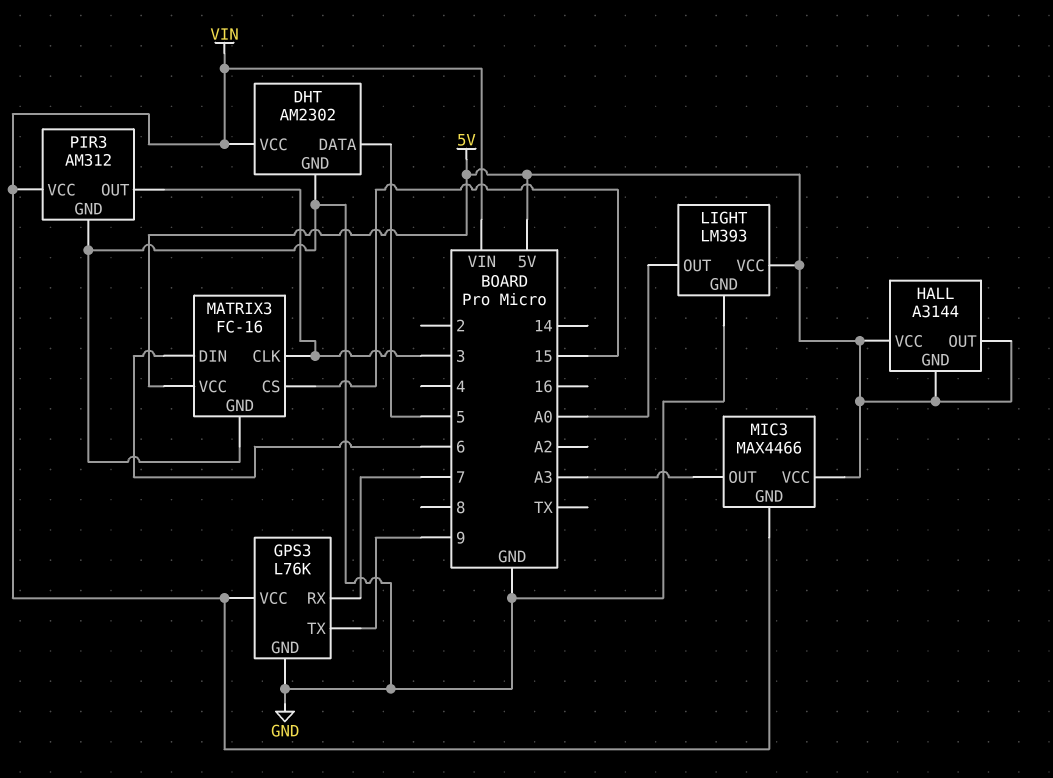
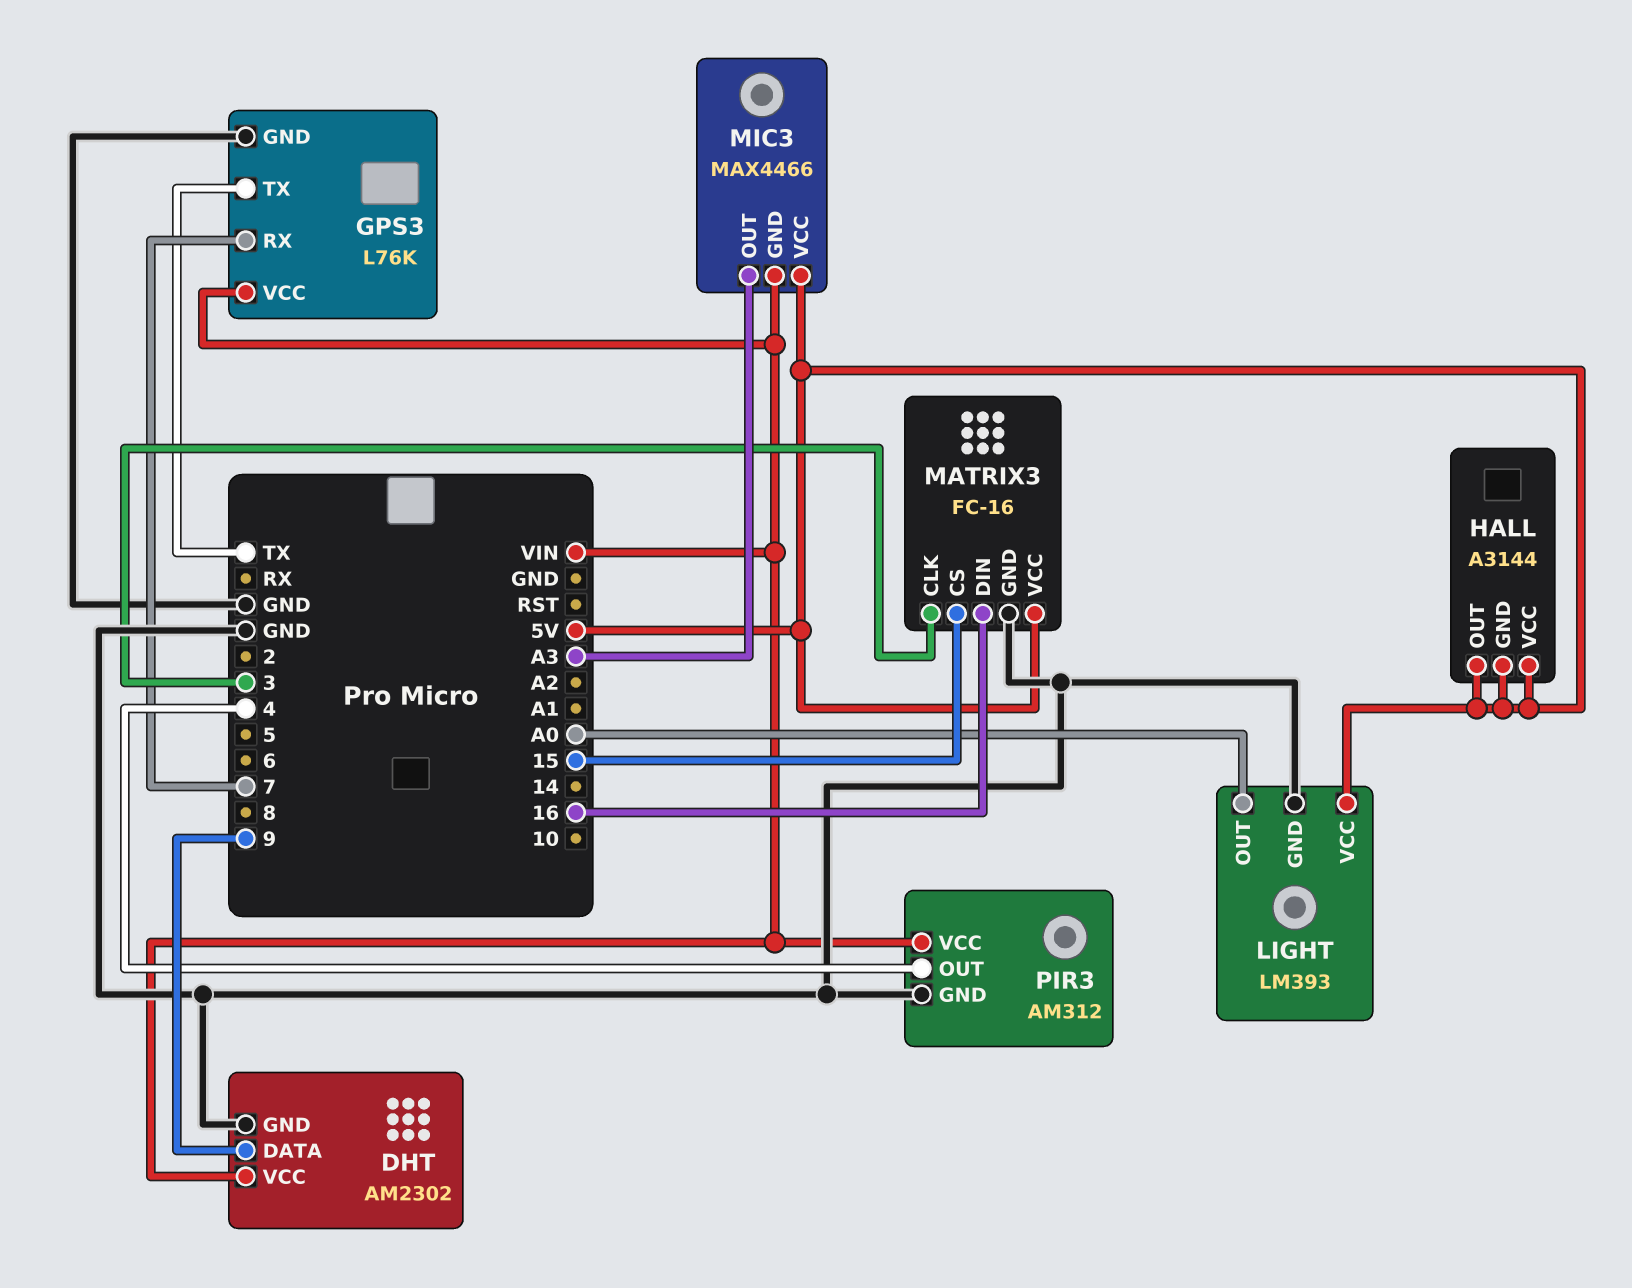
DHT pin DATA: 5 -> 9
GPS3 pin TX: 9 -> TX
MATRIX3 pin DIN: 6 -> 16
PIR3 pin OUT: 3 -> 4

